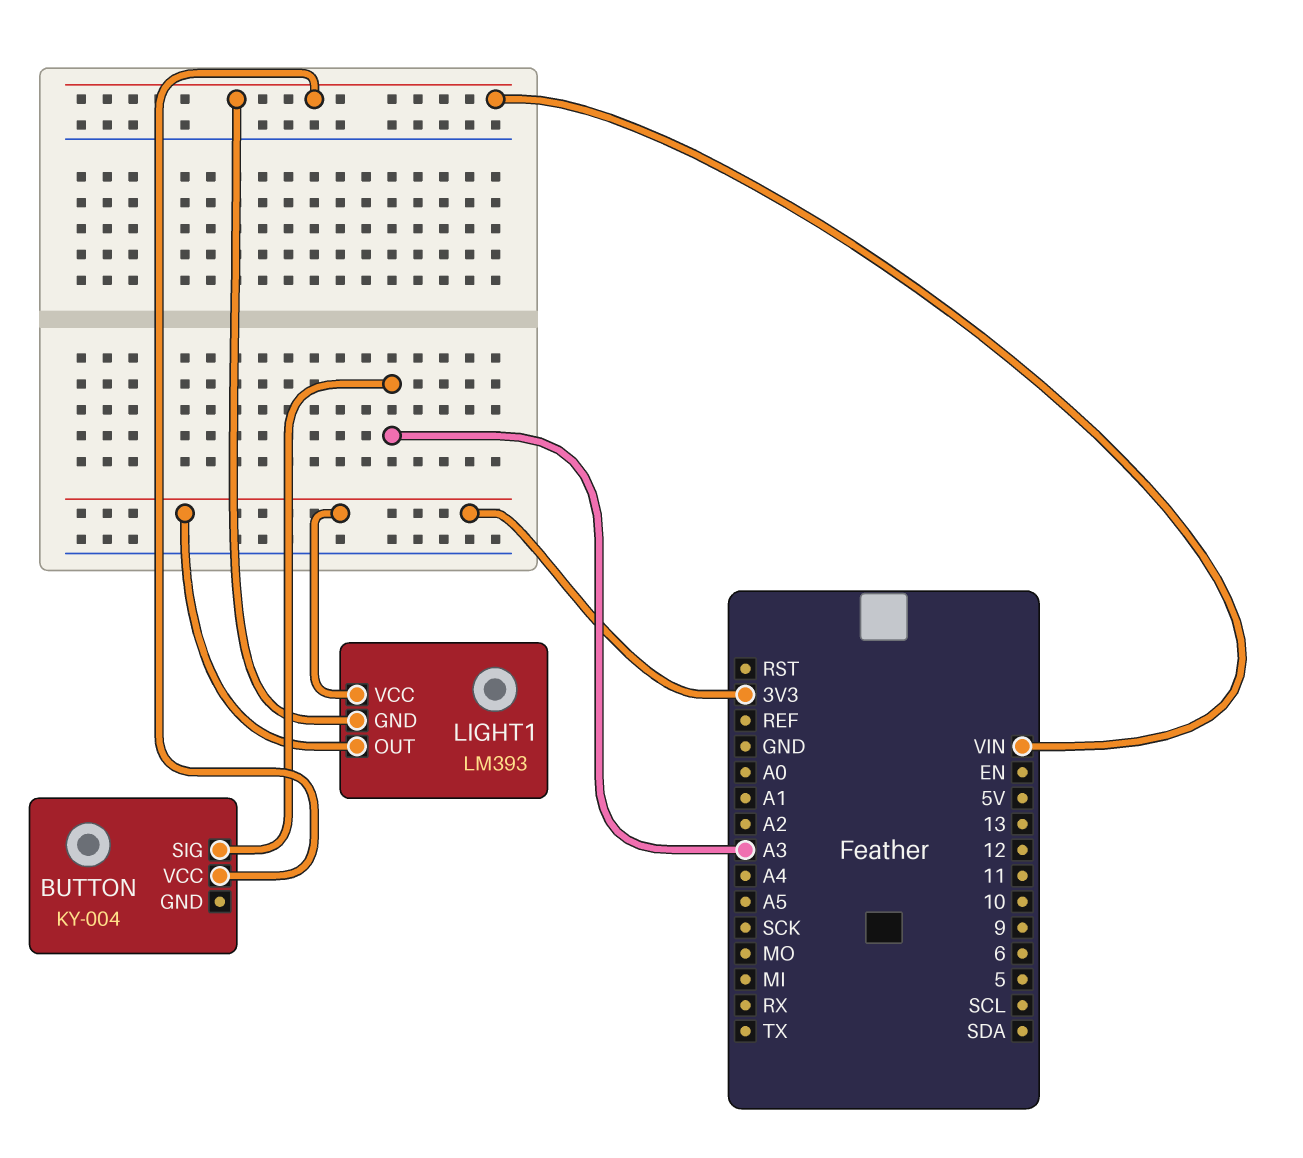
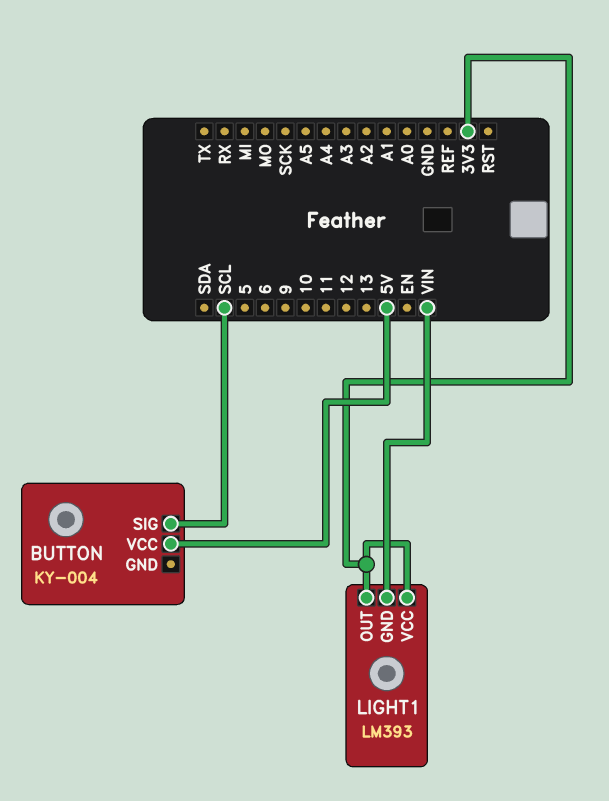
BUTTON pin SIG: A3 -> SCL
BUTTON pin VCC: VIN -> 5V

